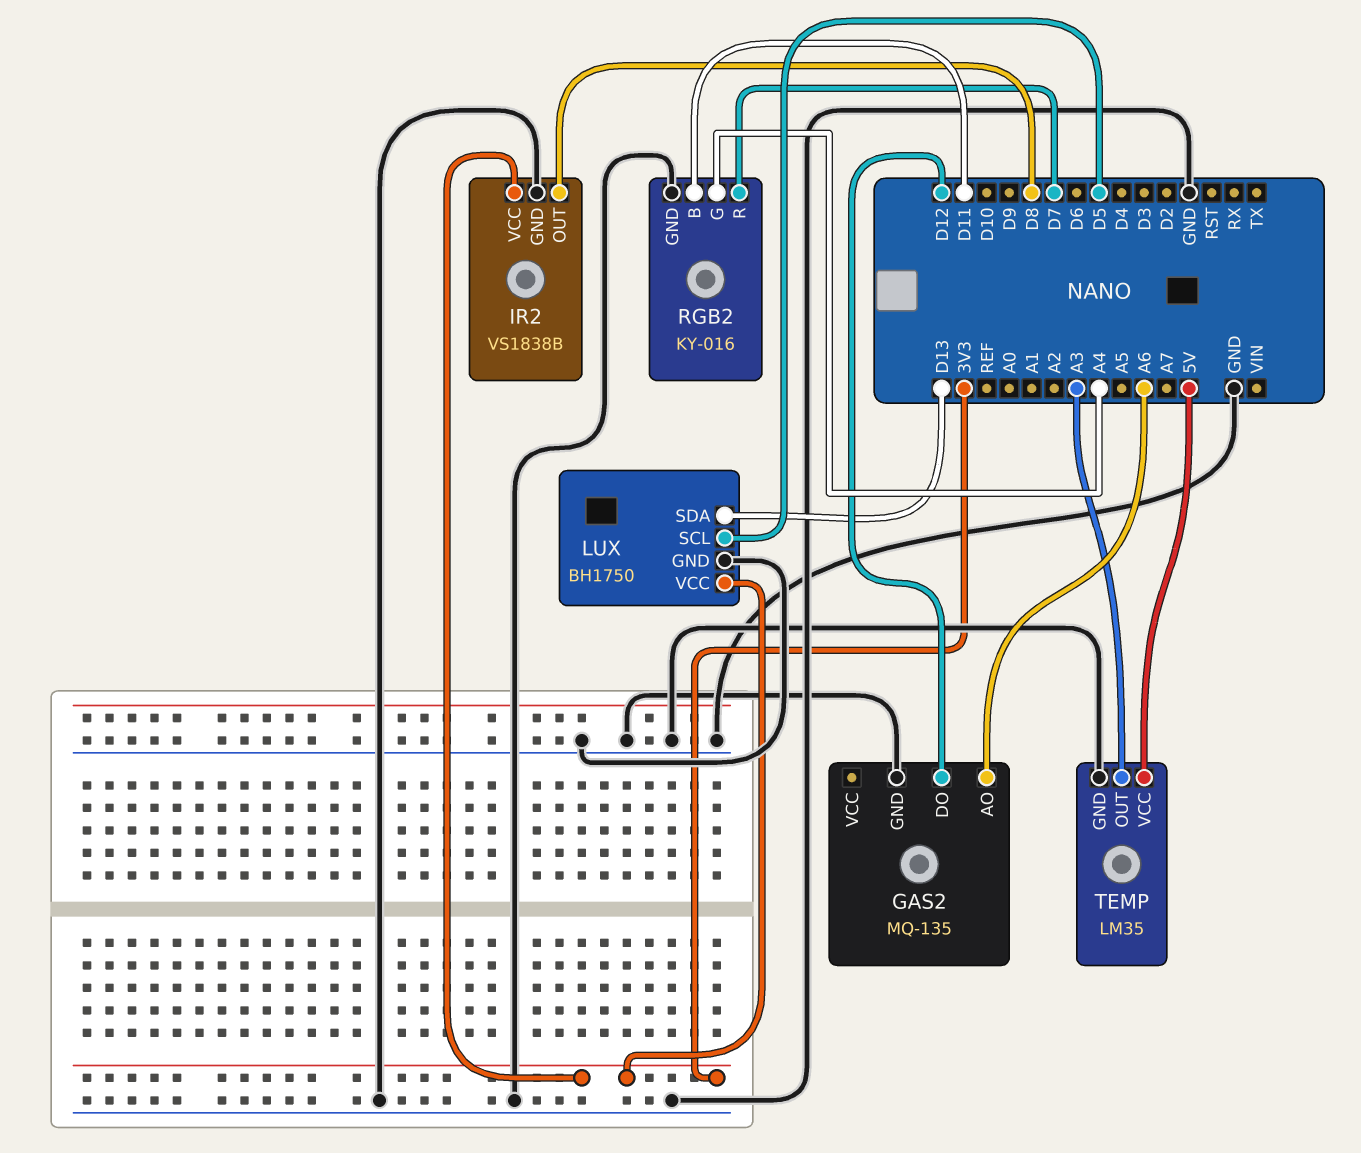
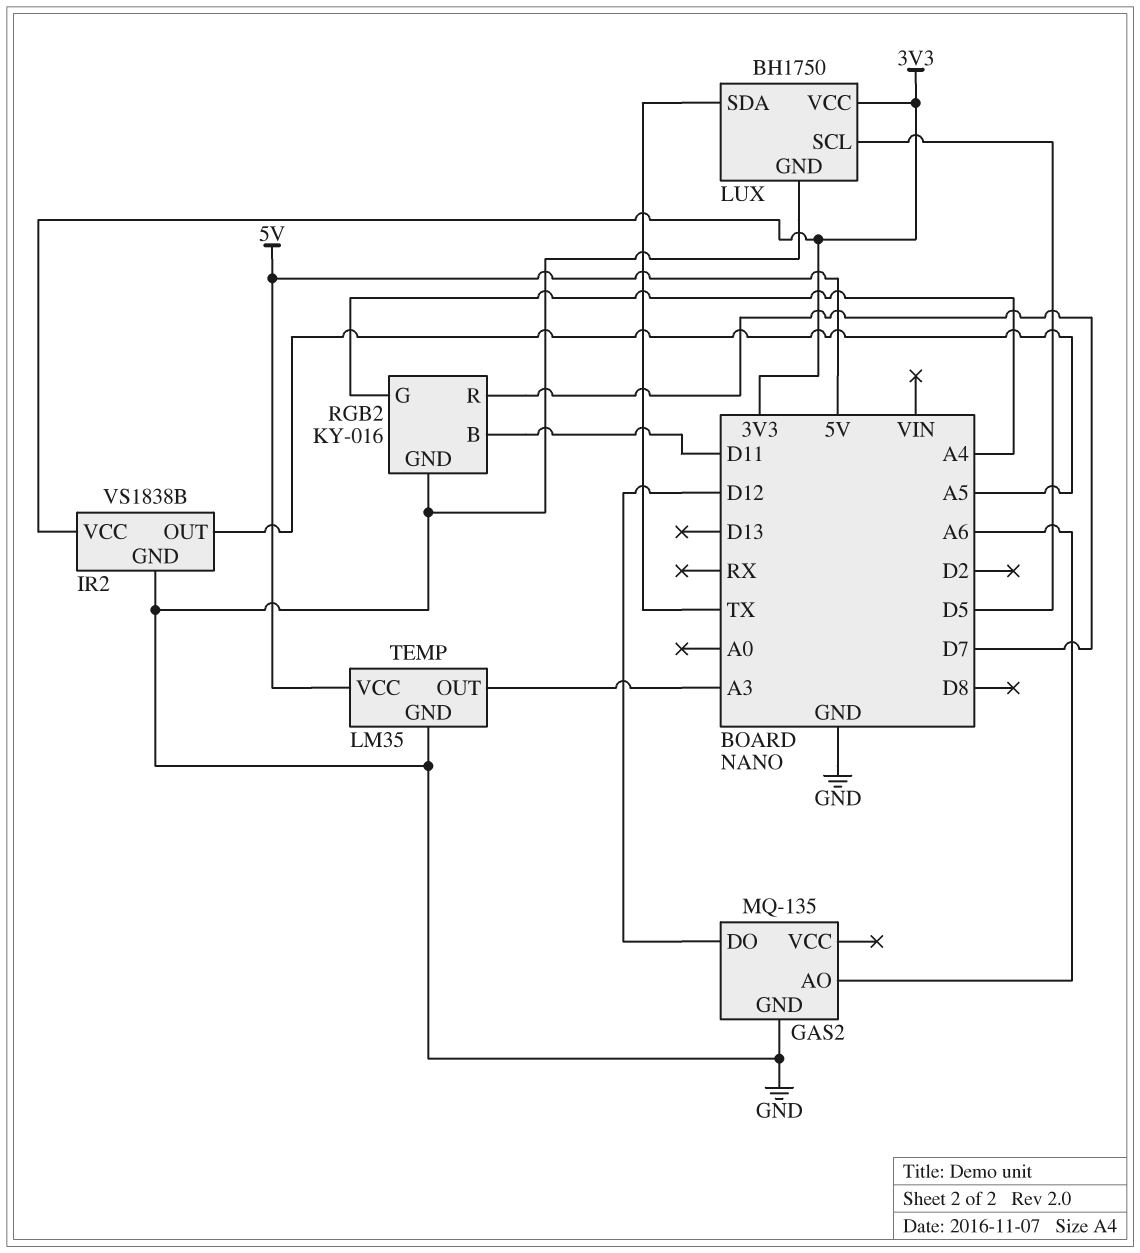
IR2 pin OUT: D8 -> A5
LUX pin SDA: D13 -> TX

